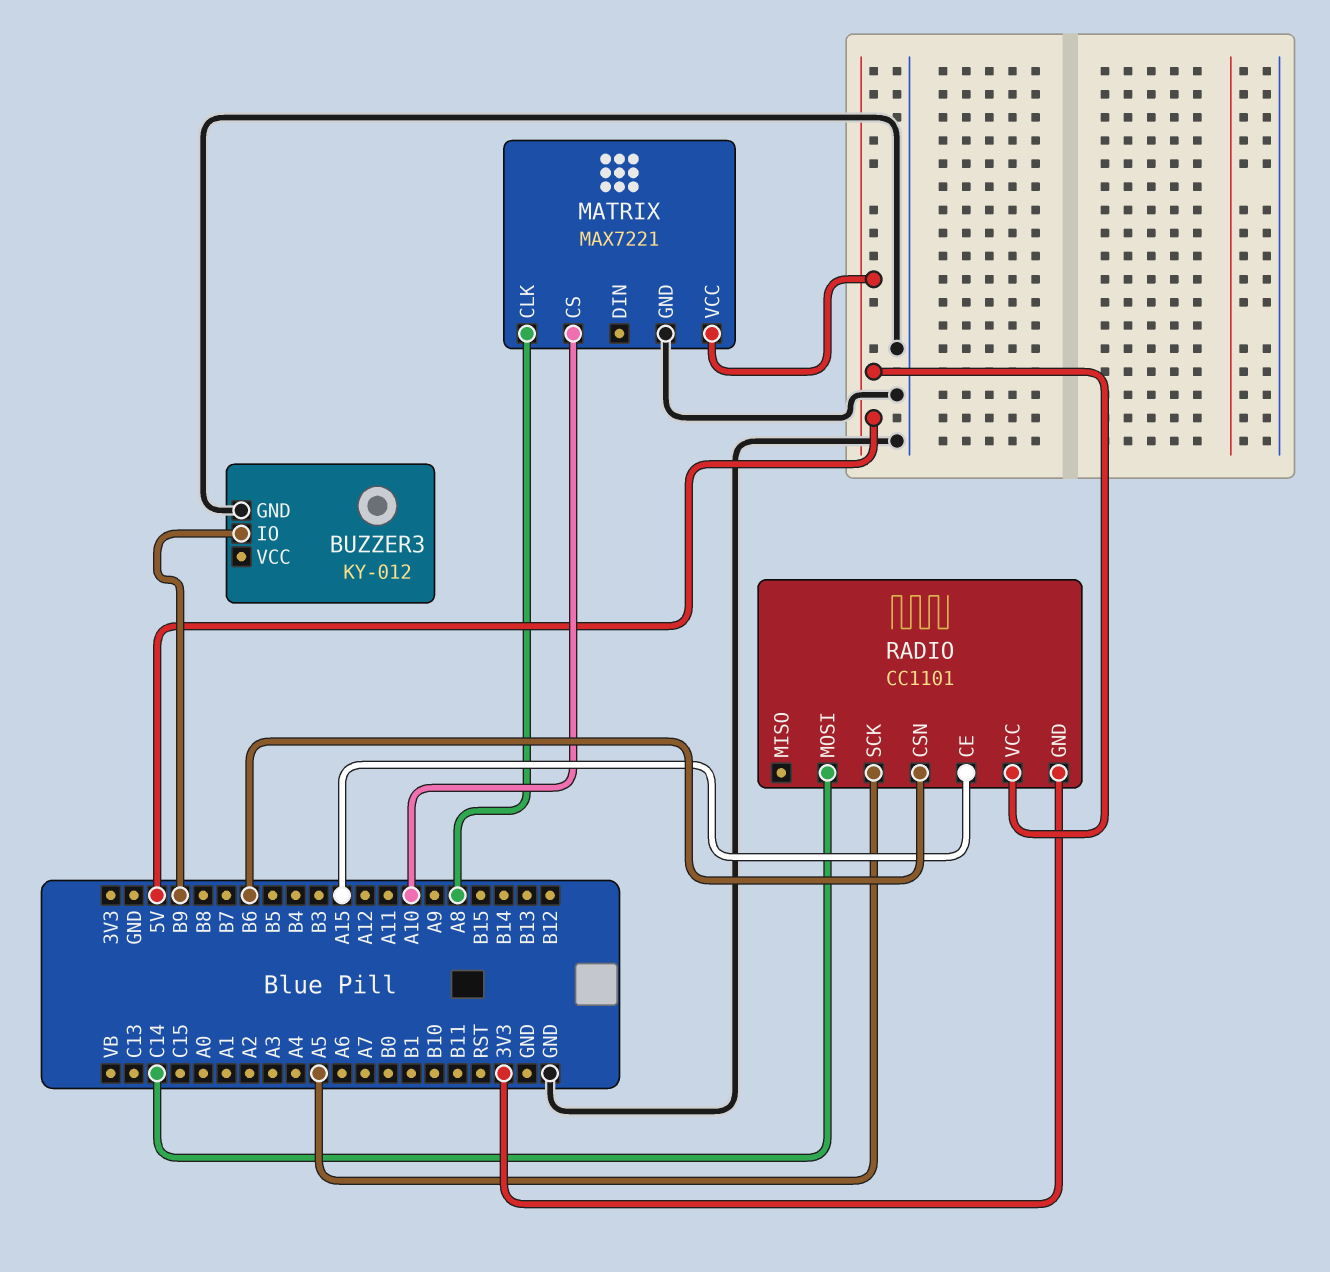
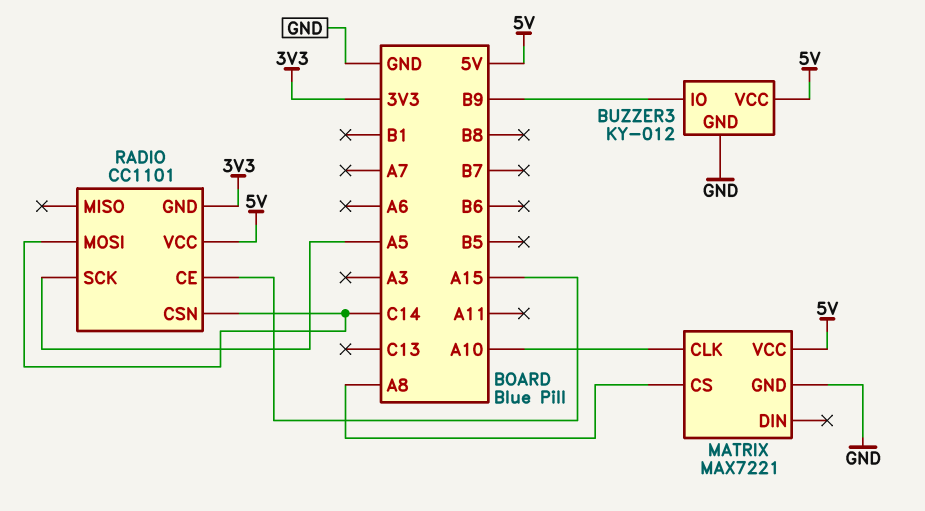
BUZZER3 pin VCC: none -> 5V
MATRIX pin CLK: A8 -> A10
MATRIX pin CS: A10 -> A8
RADIO pin CSN: B6 -> C14

